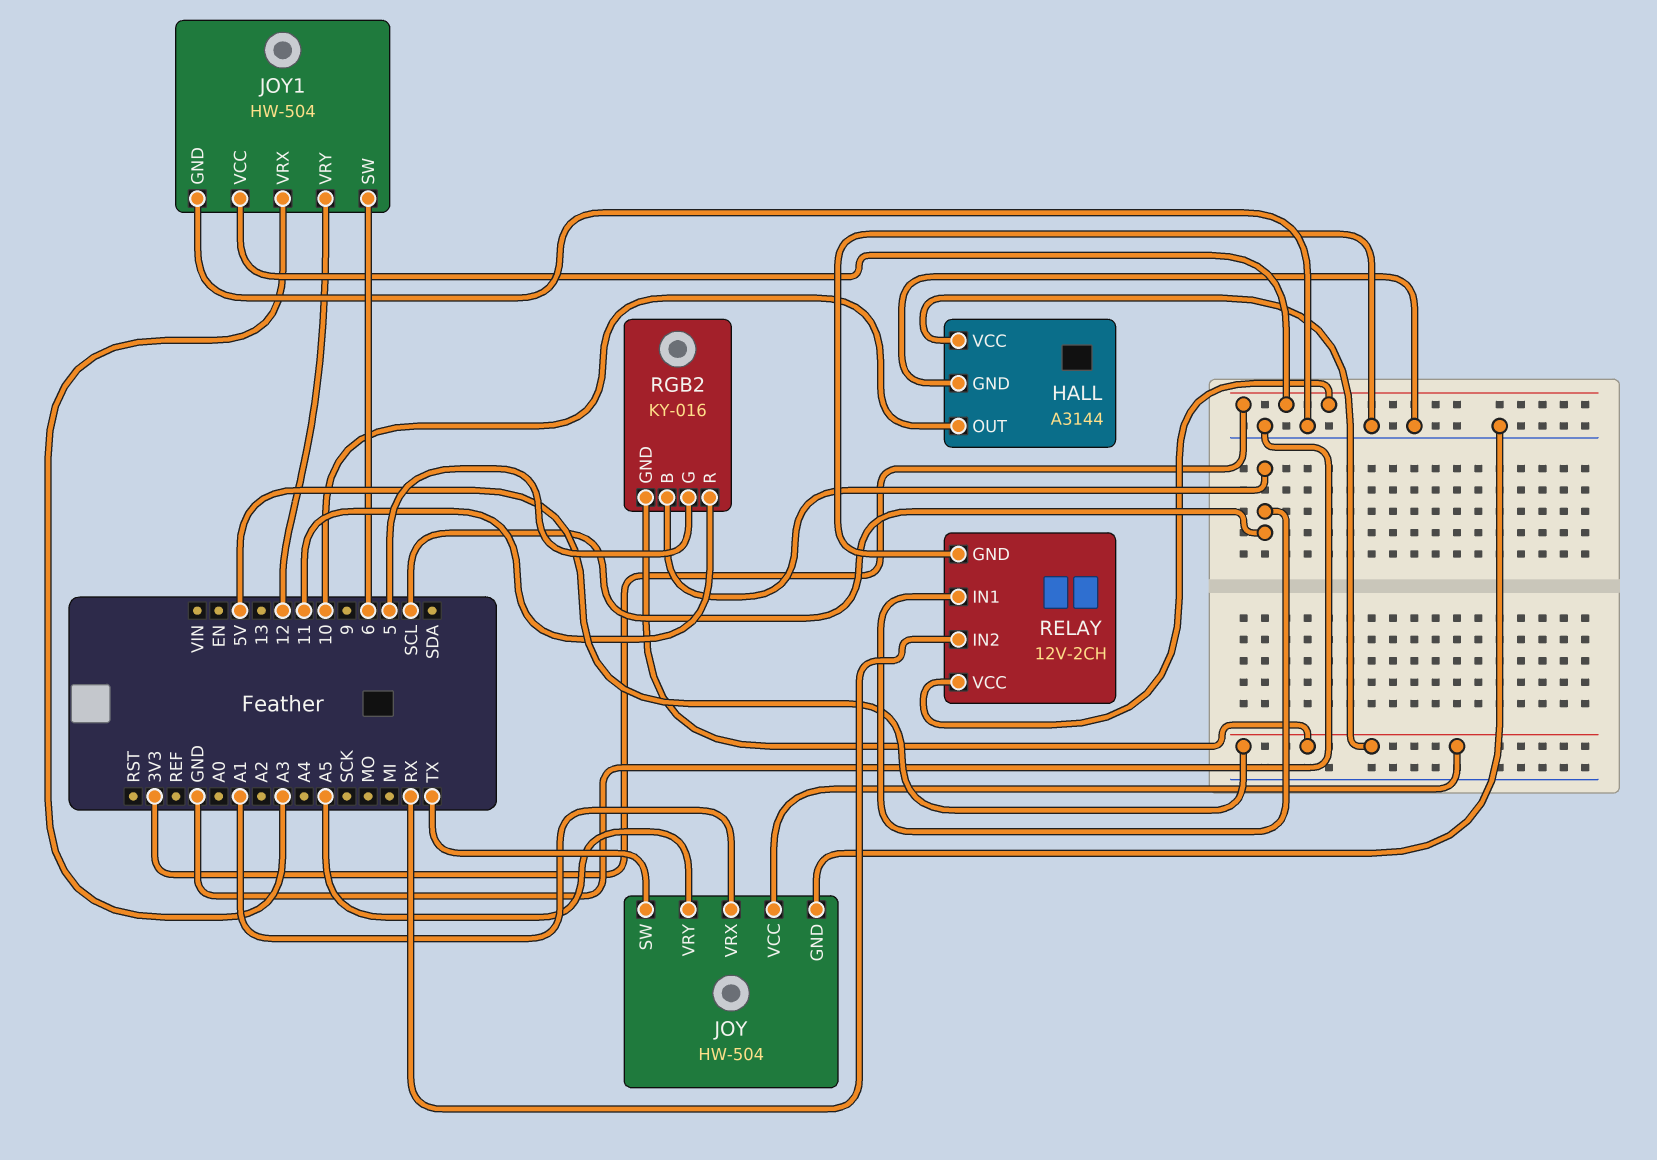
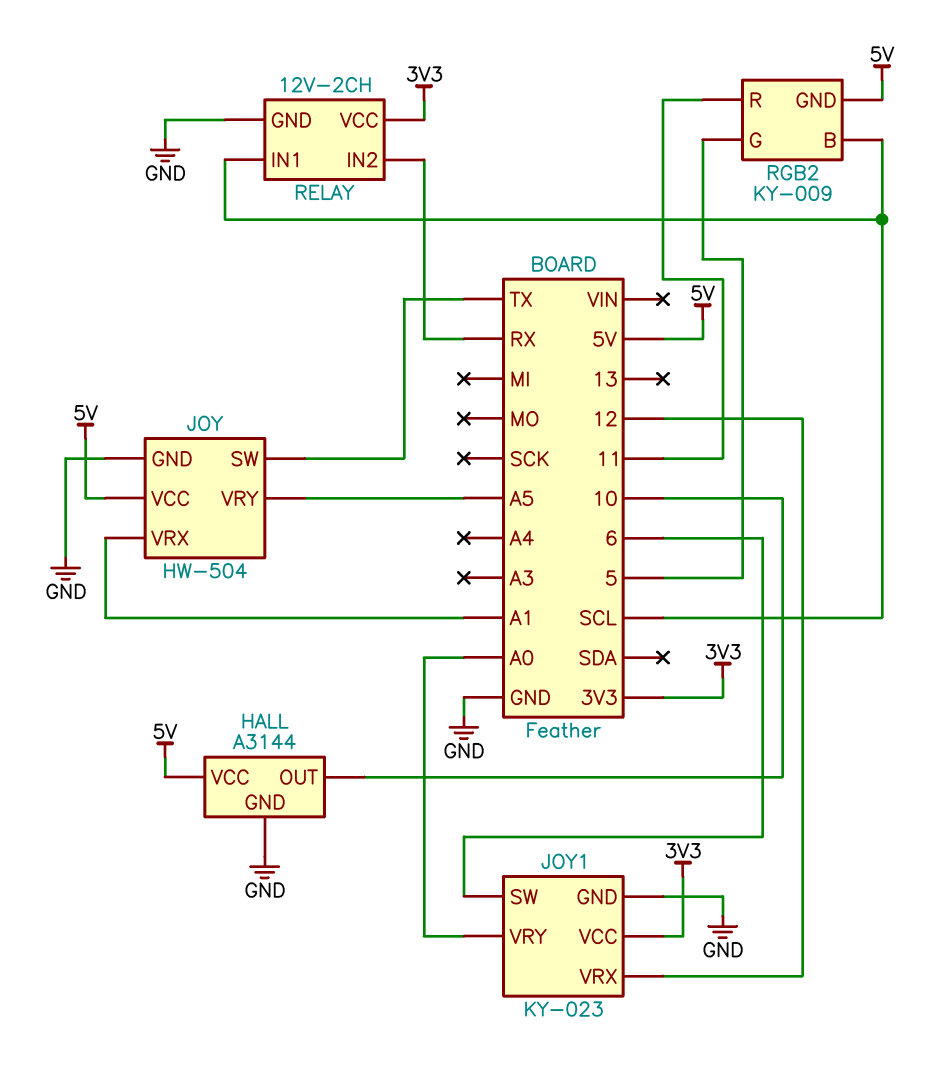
JOY1: HW-504 -> KY-023
JOY1 pin VRX: A3 -> 12
JOY1 pin VRY: 12 -> A0
RGB2: KY-016 -> KY-009

